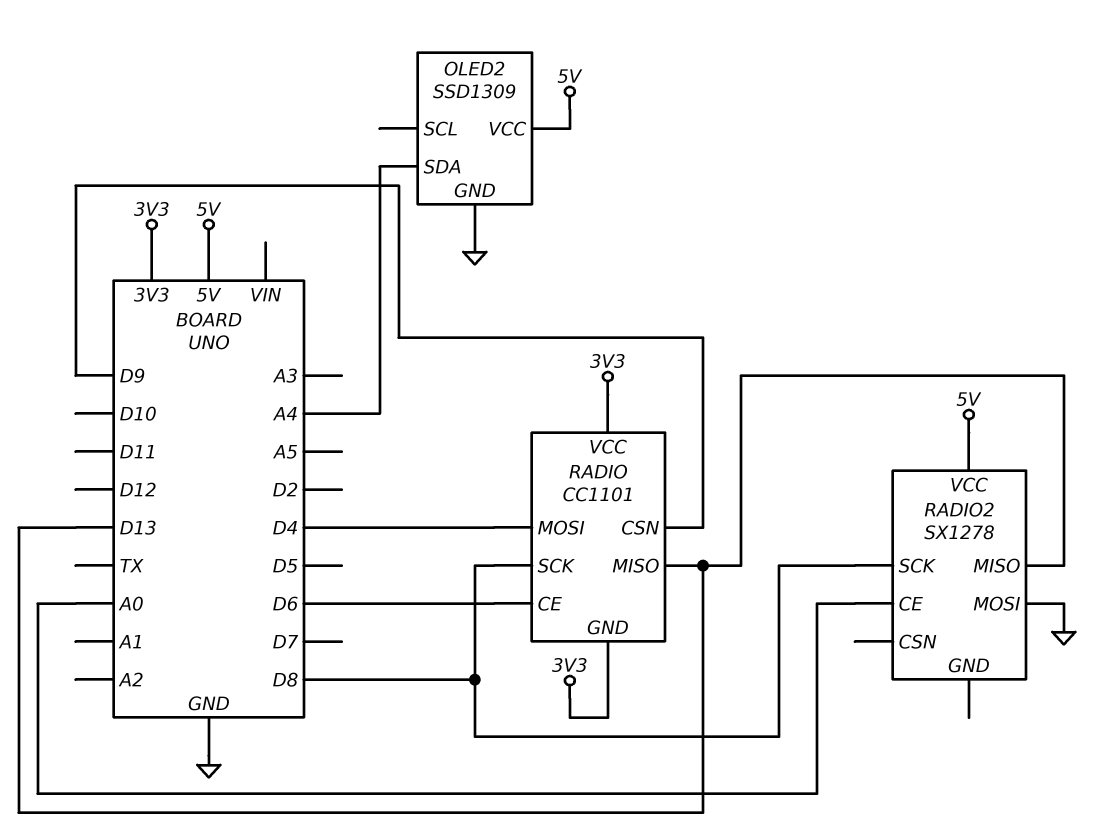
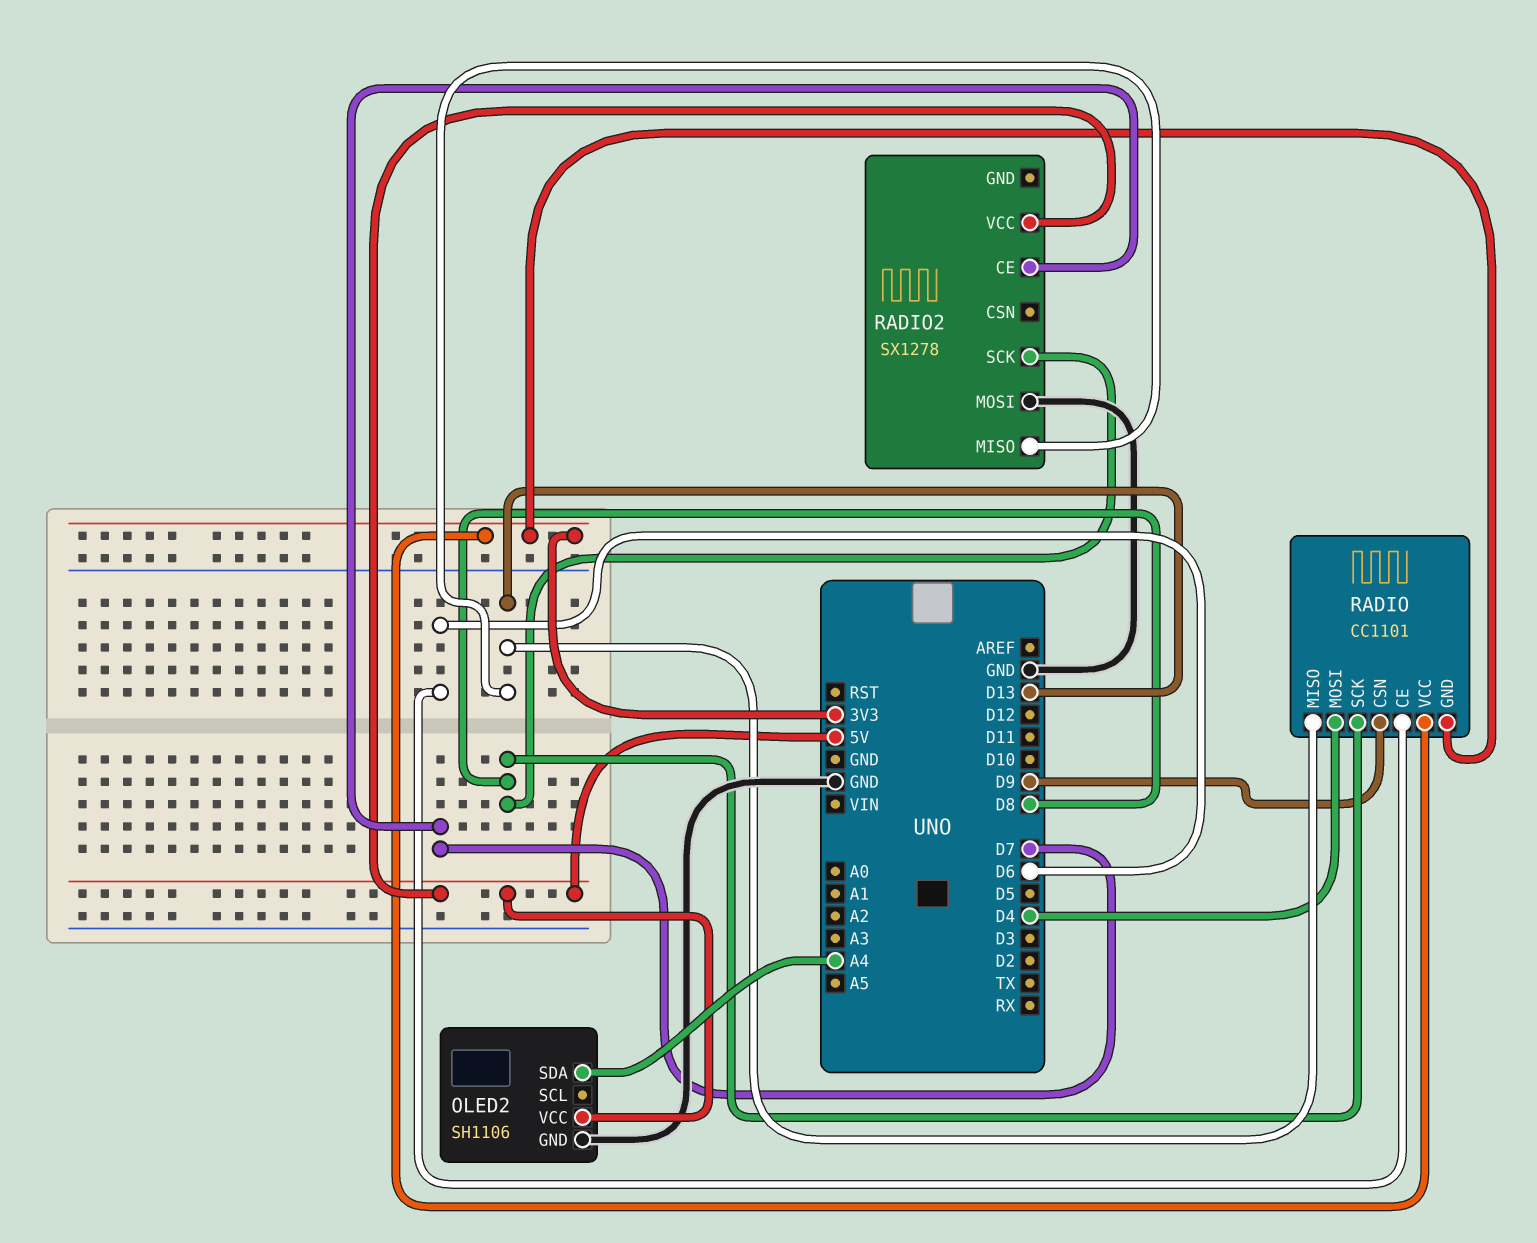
OLED2: SSD1309 -> SH1106
RADIO2 pin CE: A0 -> D7

